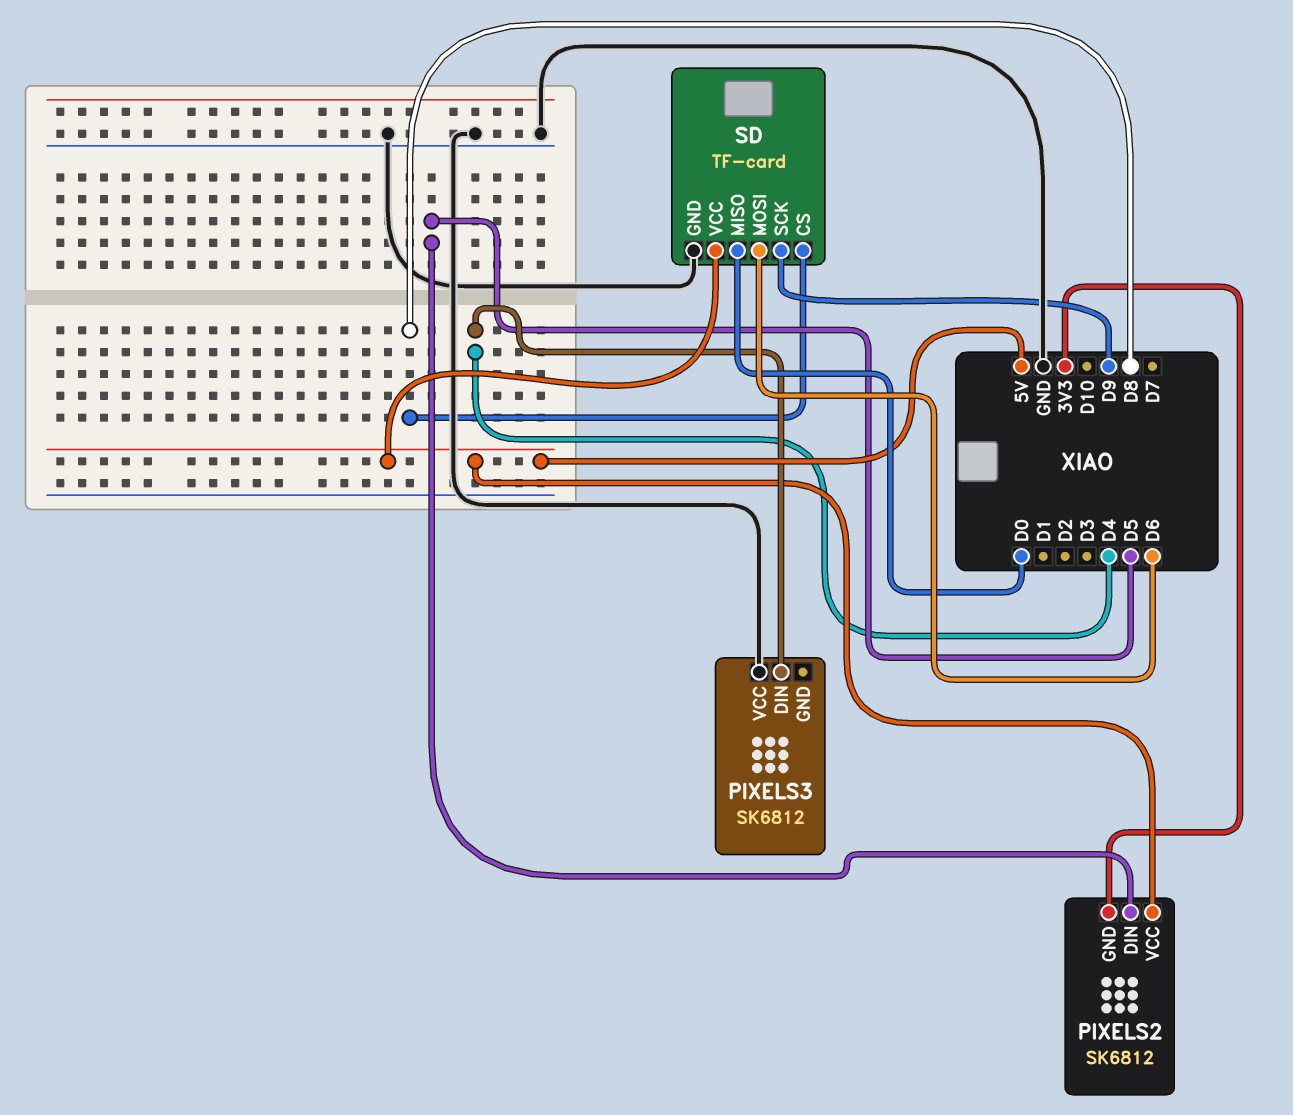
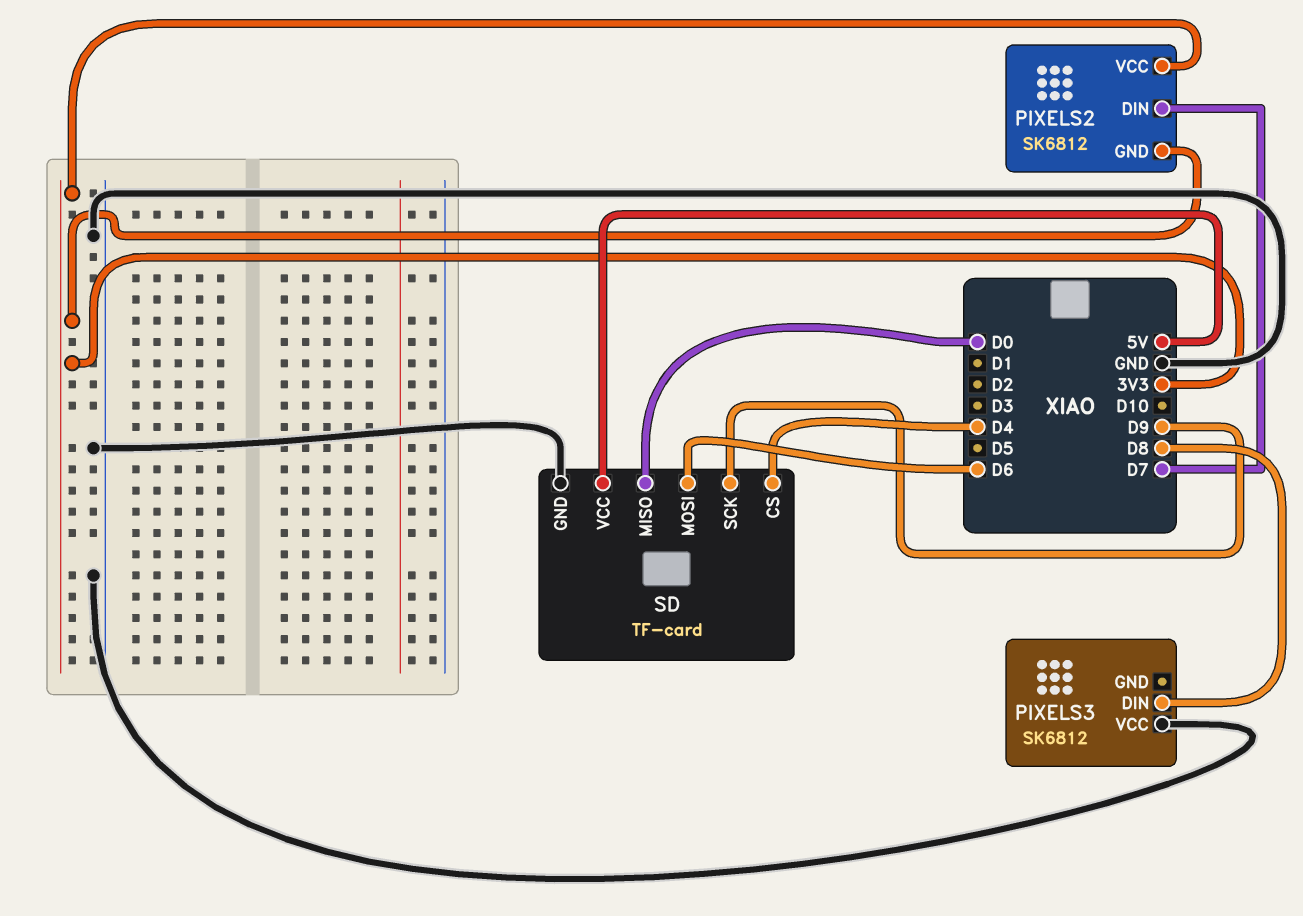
PIXELS2 pin DIN: D5 -> D7
PIXELS2 pin VCC: 5V -> 3V3
PIXELS3 pin DIN: D4 -> D8
SD pin CS: D8 -> D4

